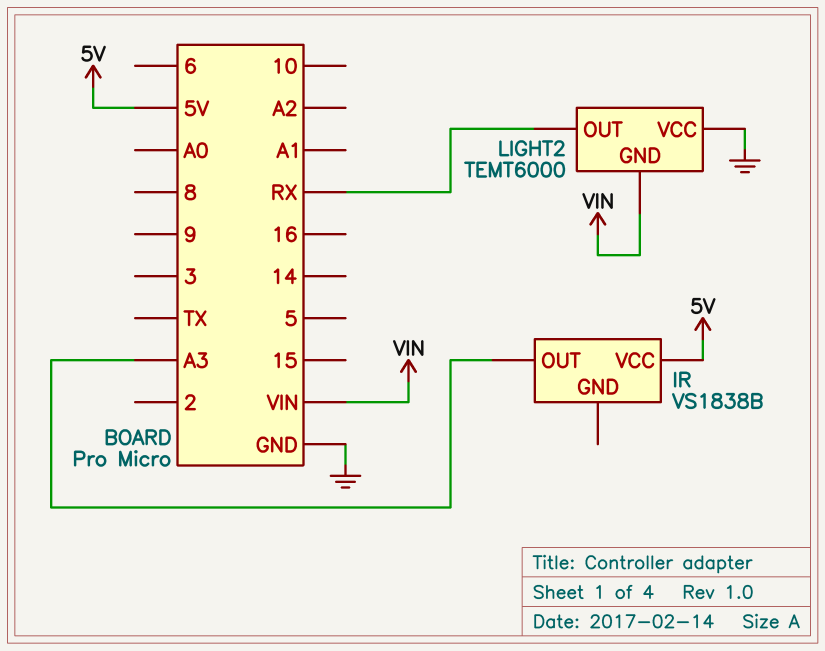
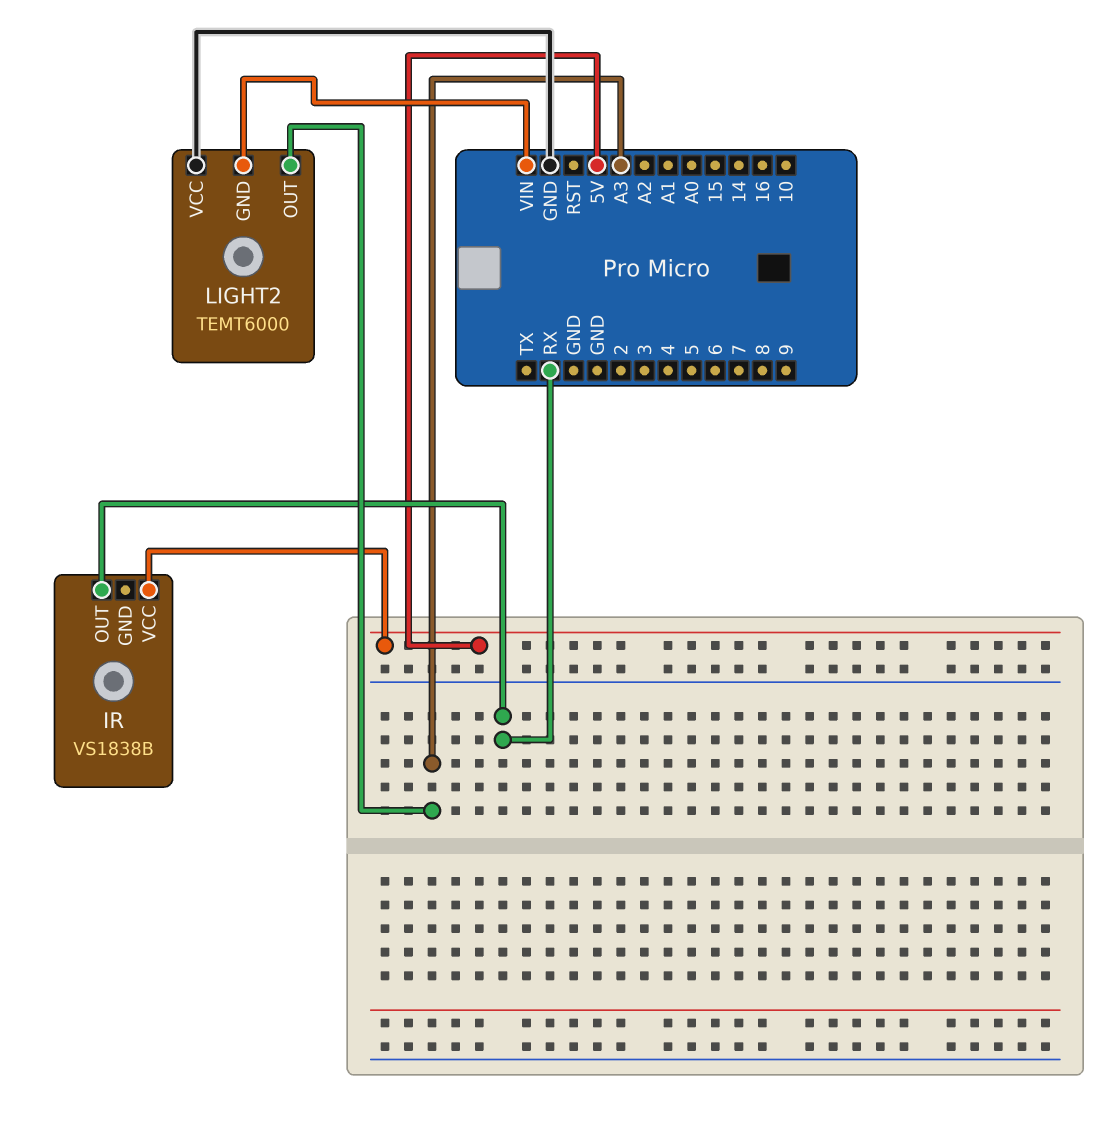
IR pin OUT: A3 -> RX
LIGHT2 pin OUT: RX -> A3

